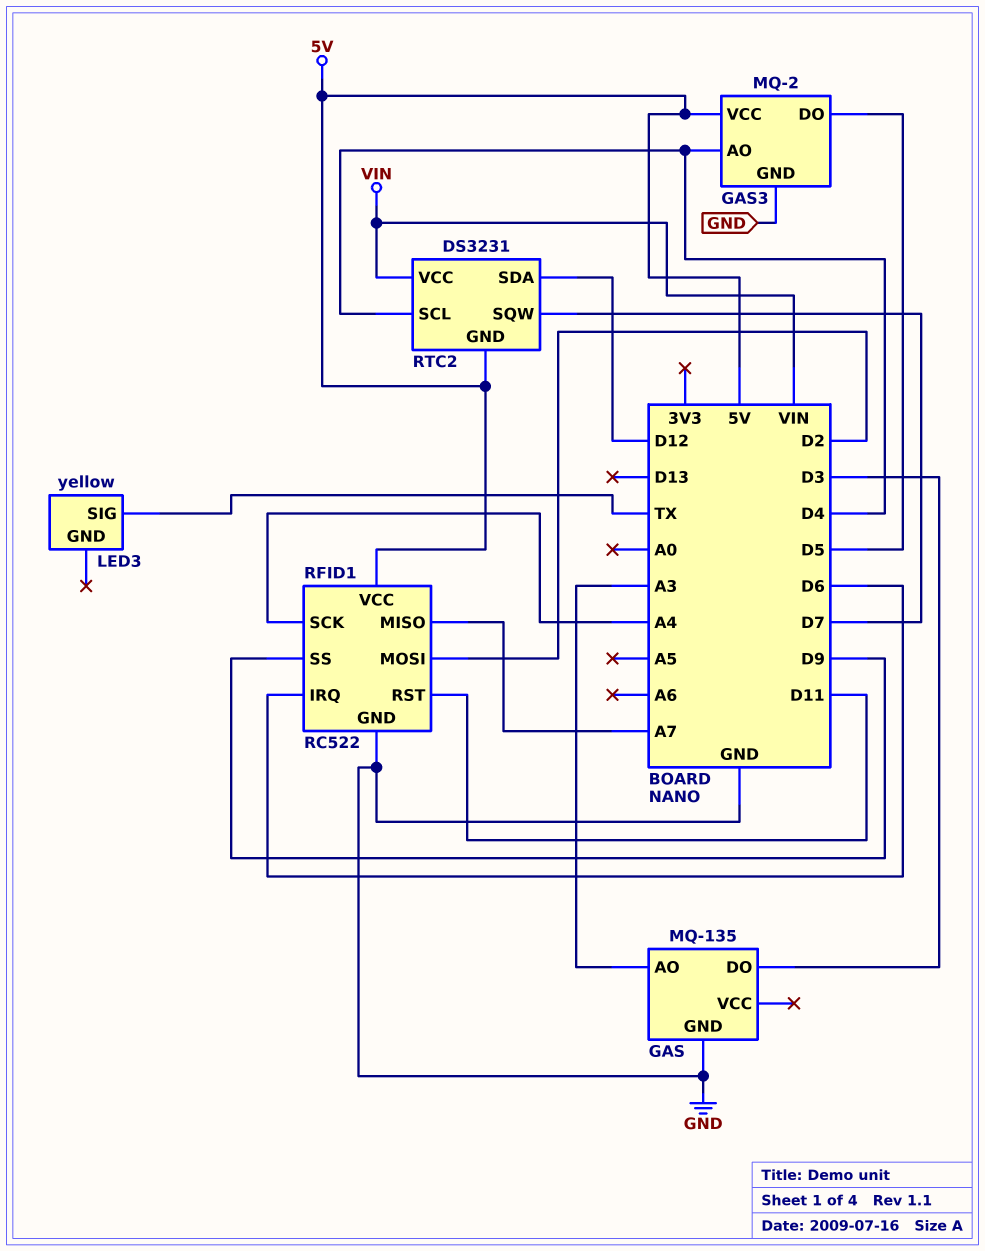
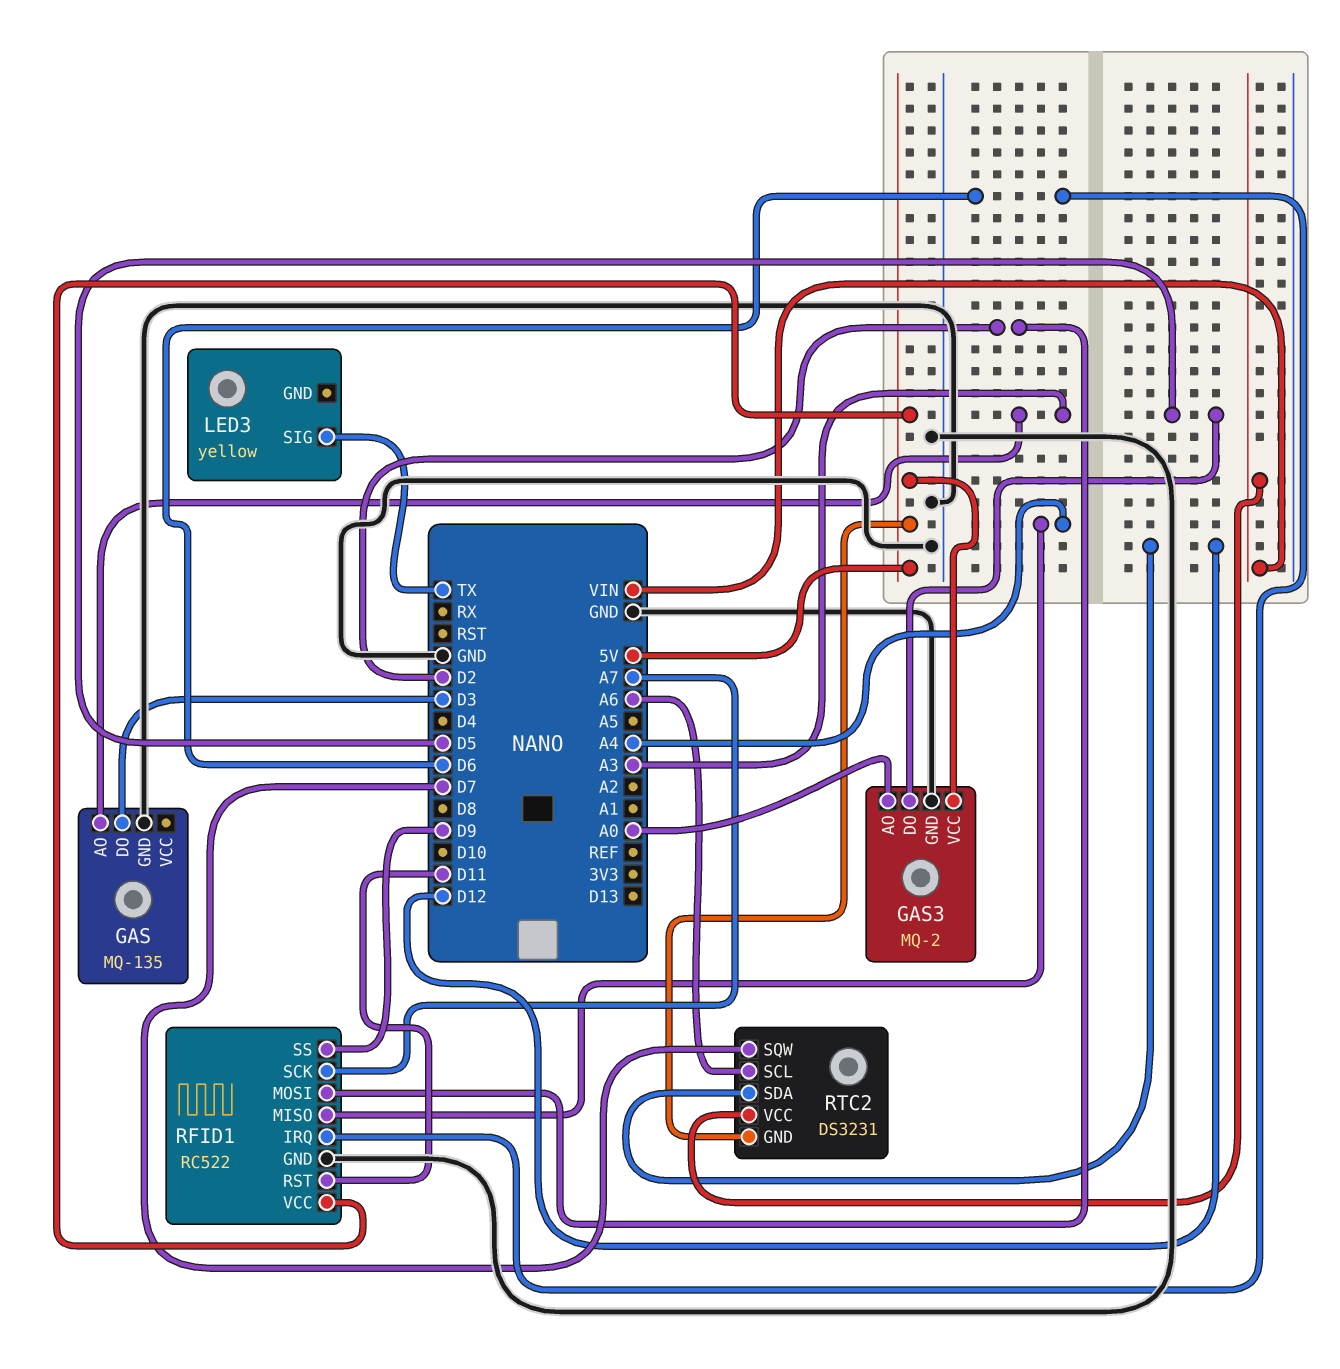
GAS3 pin AO: D4 -> A0
RFID1 pin MISO: A7 -> A4
RFID1 pin SCK: A4 -> A7
RTC2 pin SCL: D4 -> A6

